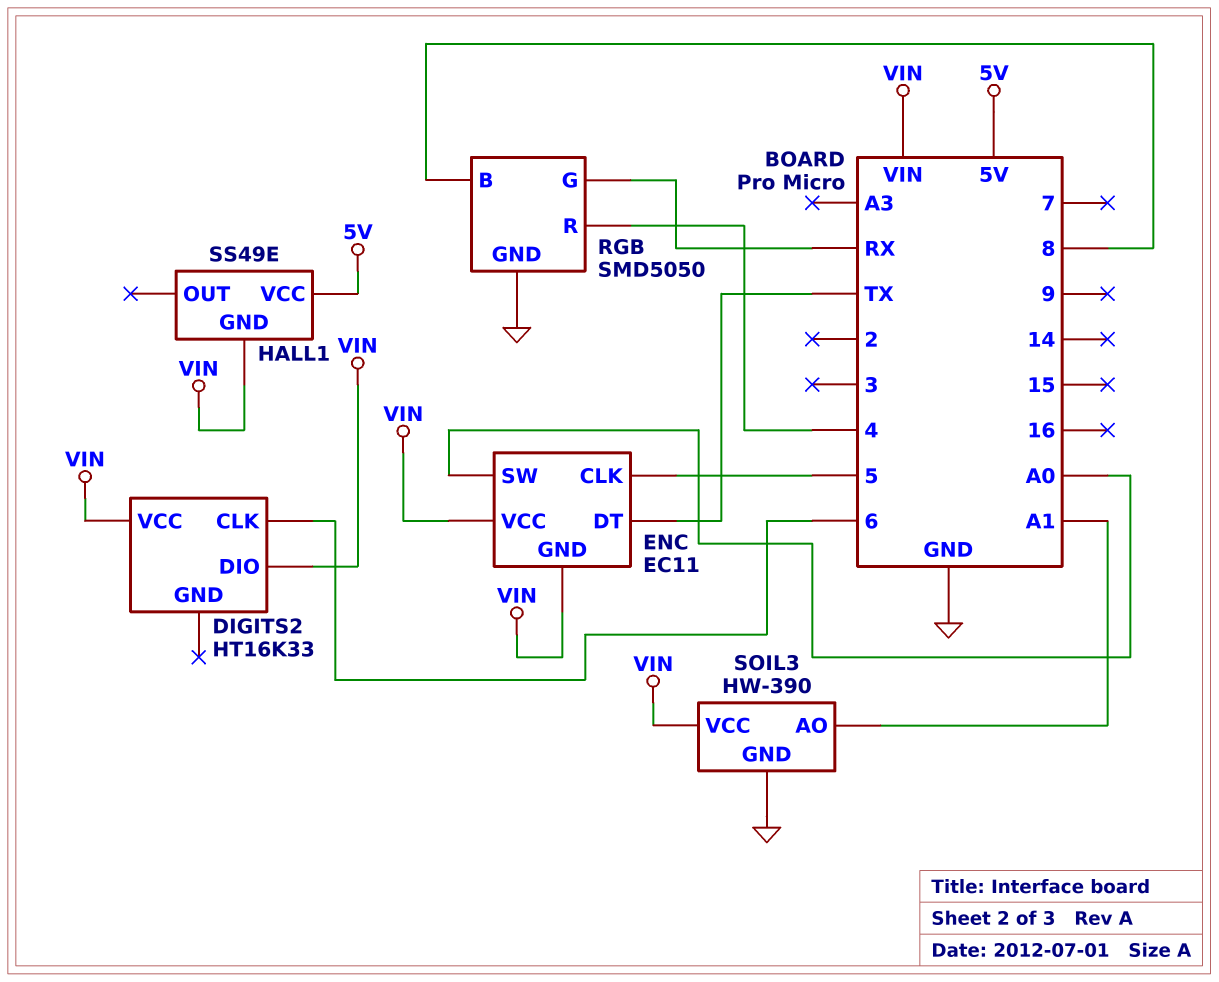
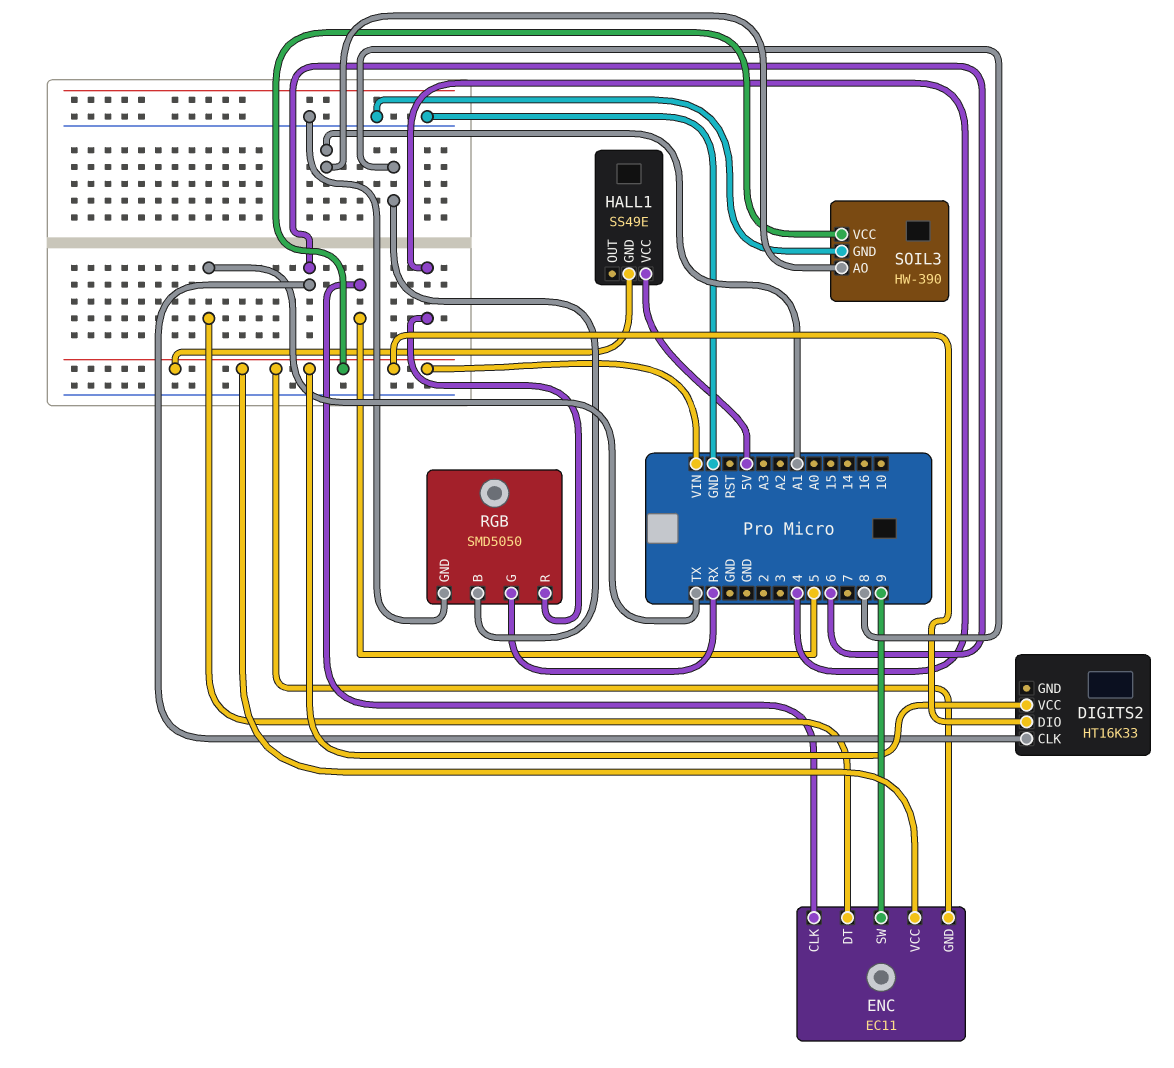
ENC pin SW: A0 -> 9

